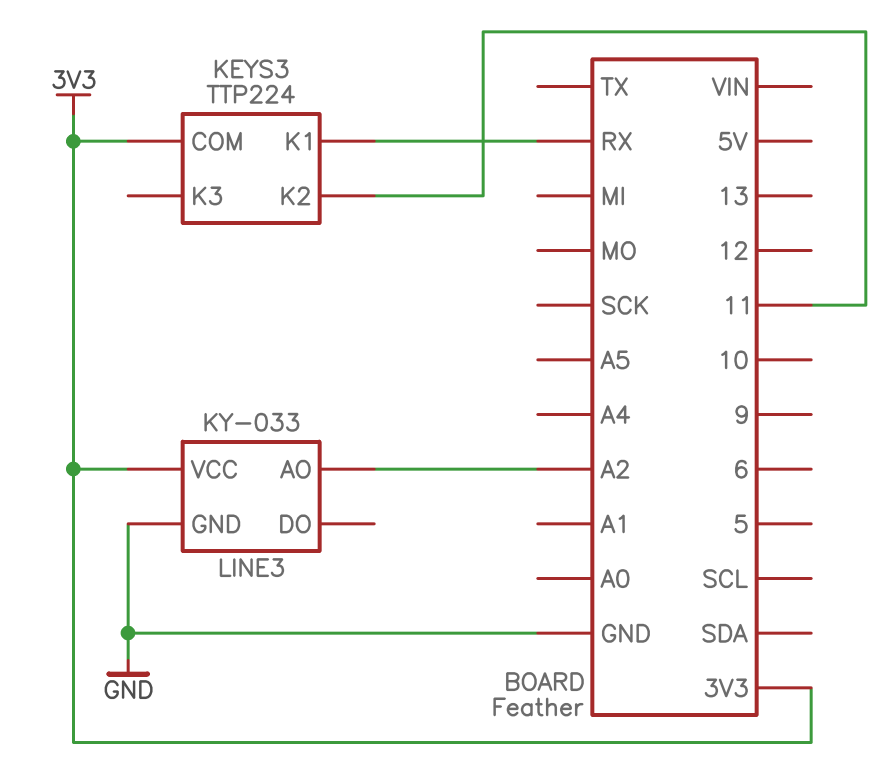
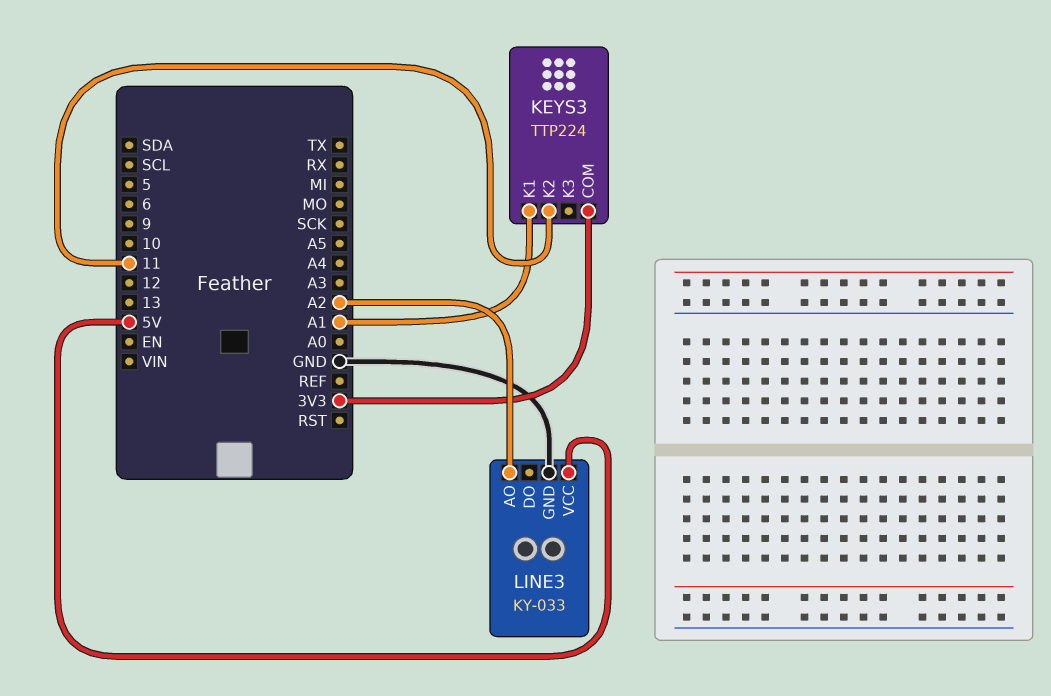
KEYS3 pin K1: RX -> A1
LINE3 pin VCC: 3V3 -> 5V

